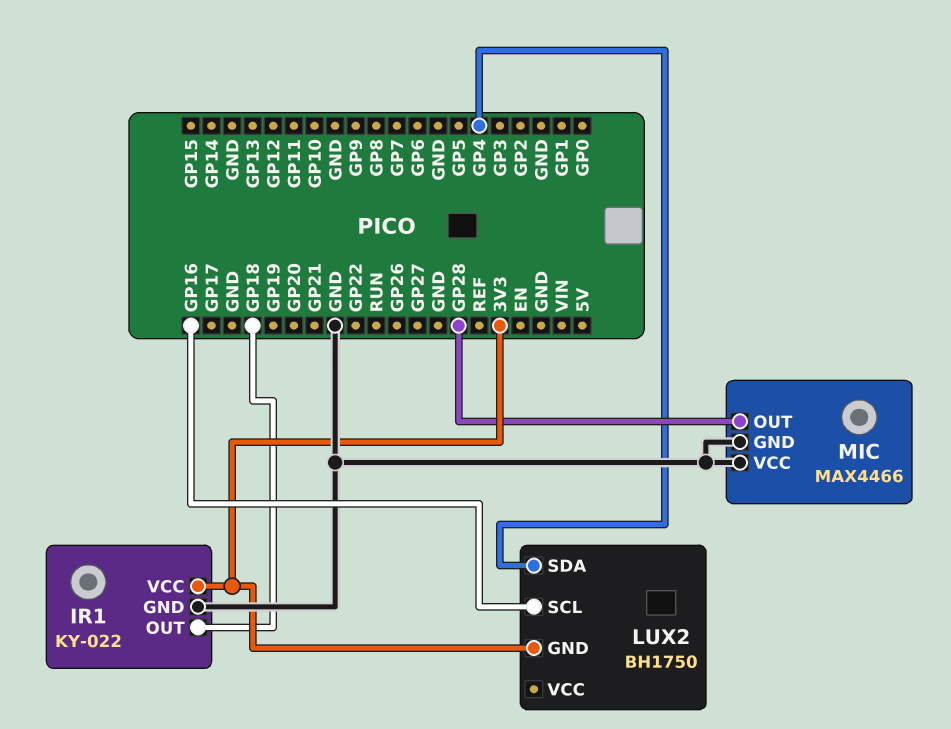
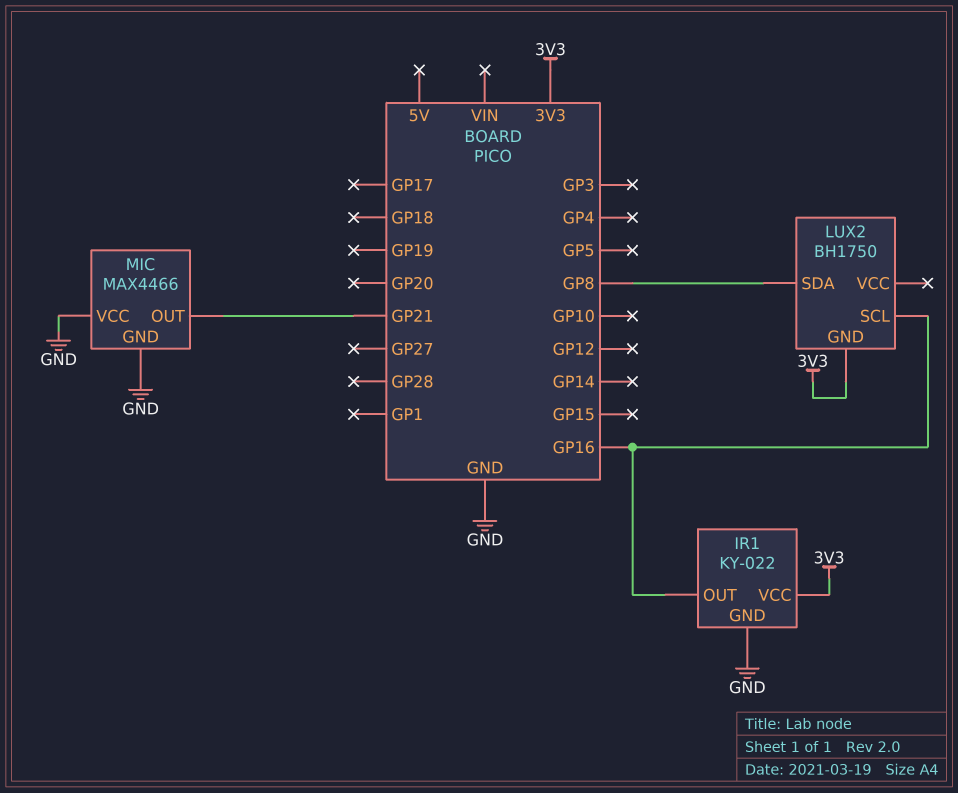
IR1 pin OUT: GP18 -> GP16
LUX2 pin SDA: GP4 -> GP8
MIC pin OUT: GP28 -> GP21

